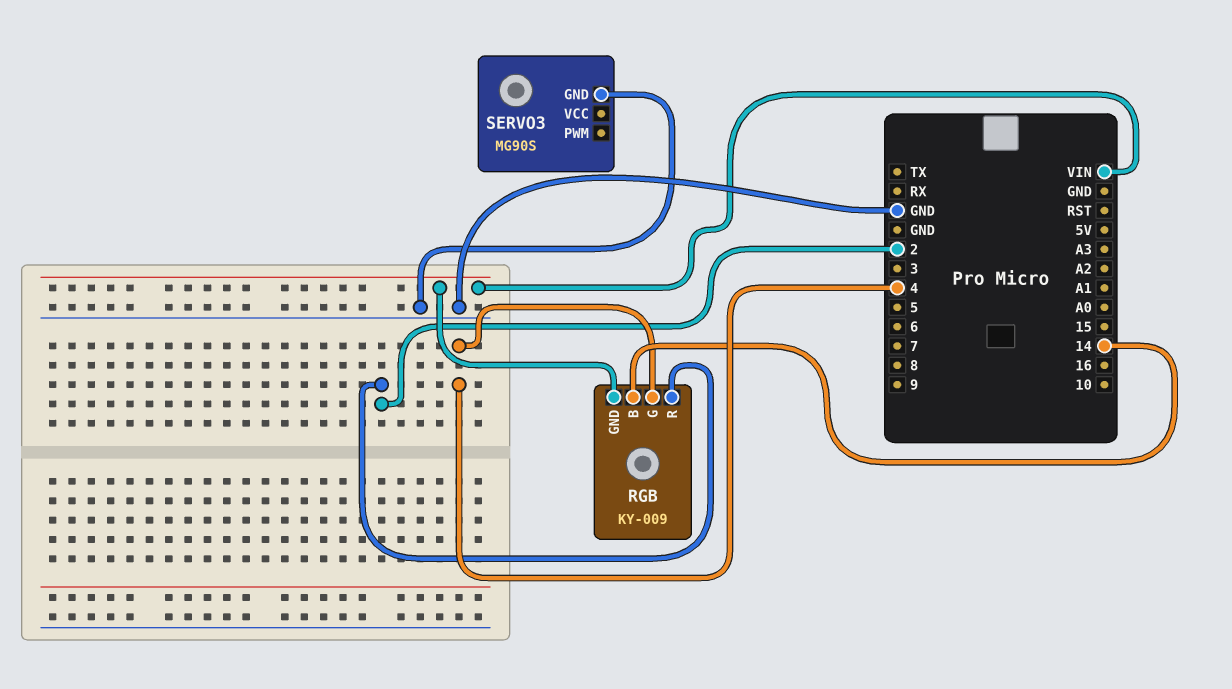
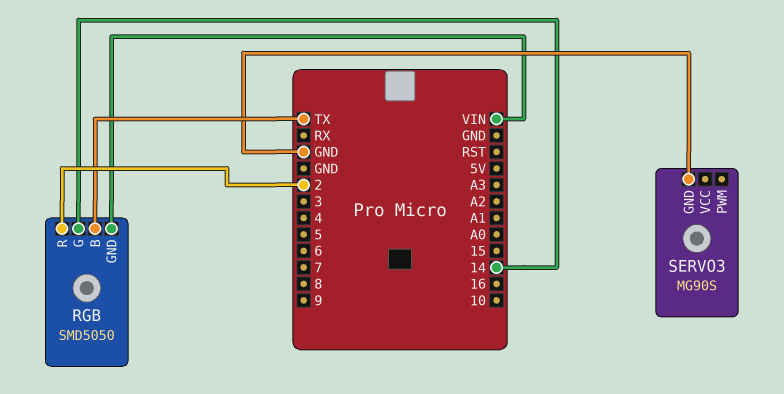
RGB: KY-009 -> SMD5050
RGB pin B: 14 -> TX
RGB pin G: 4 -> 14

